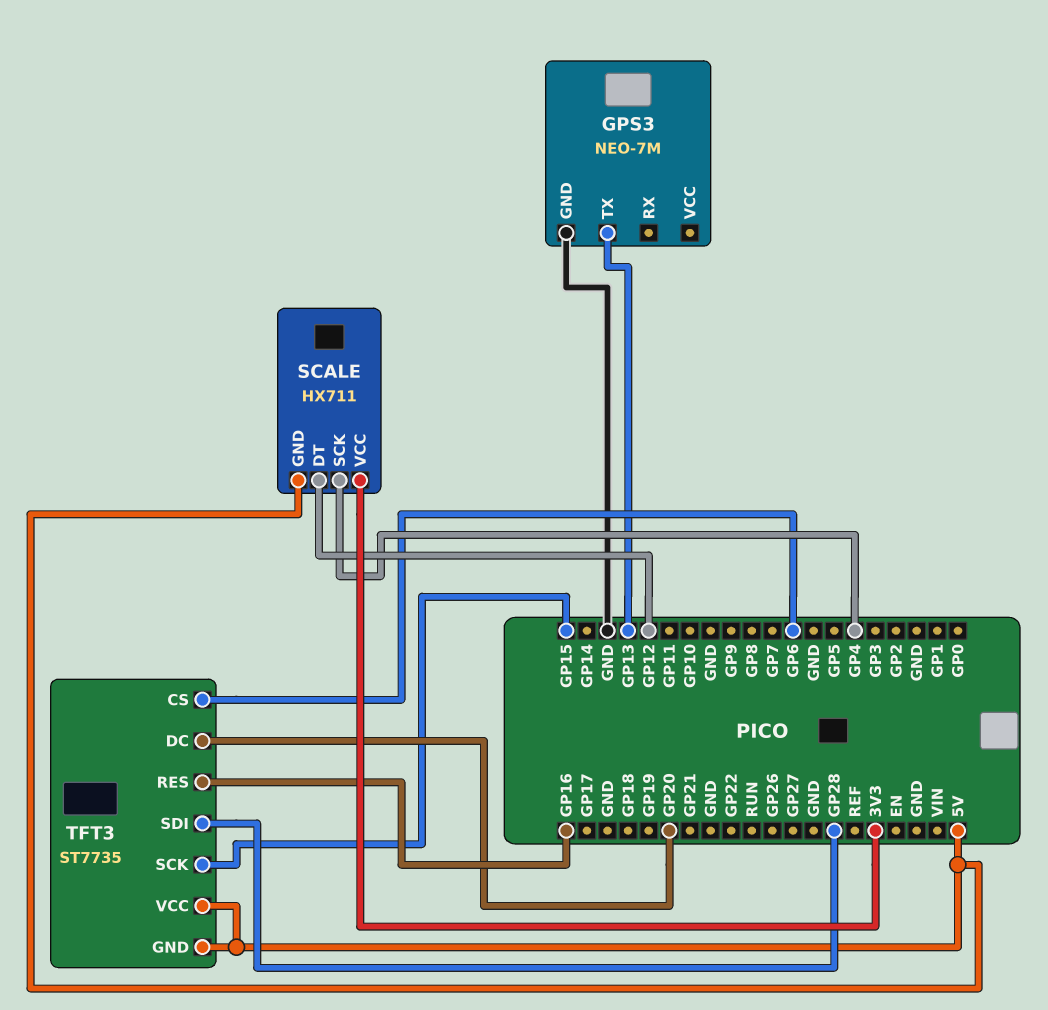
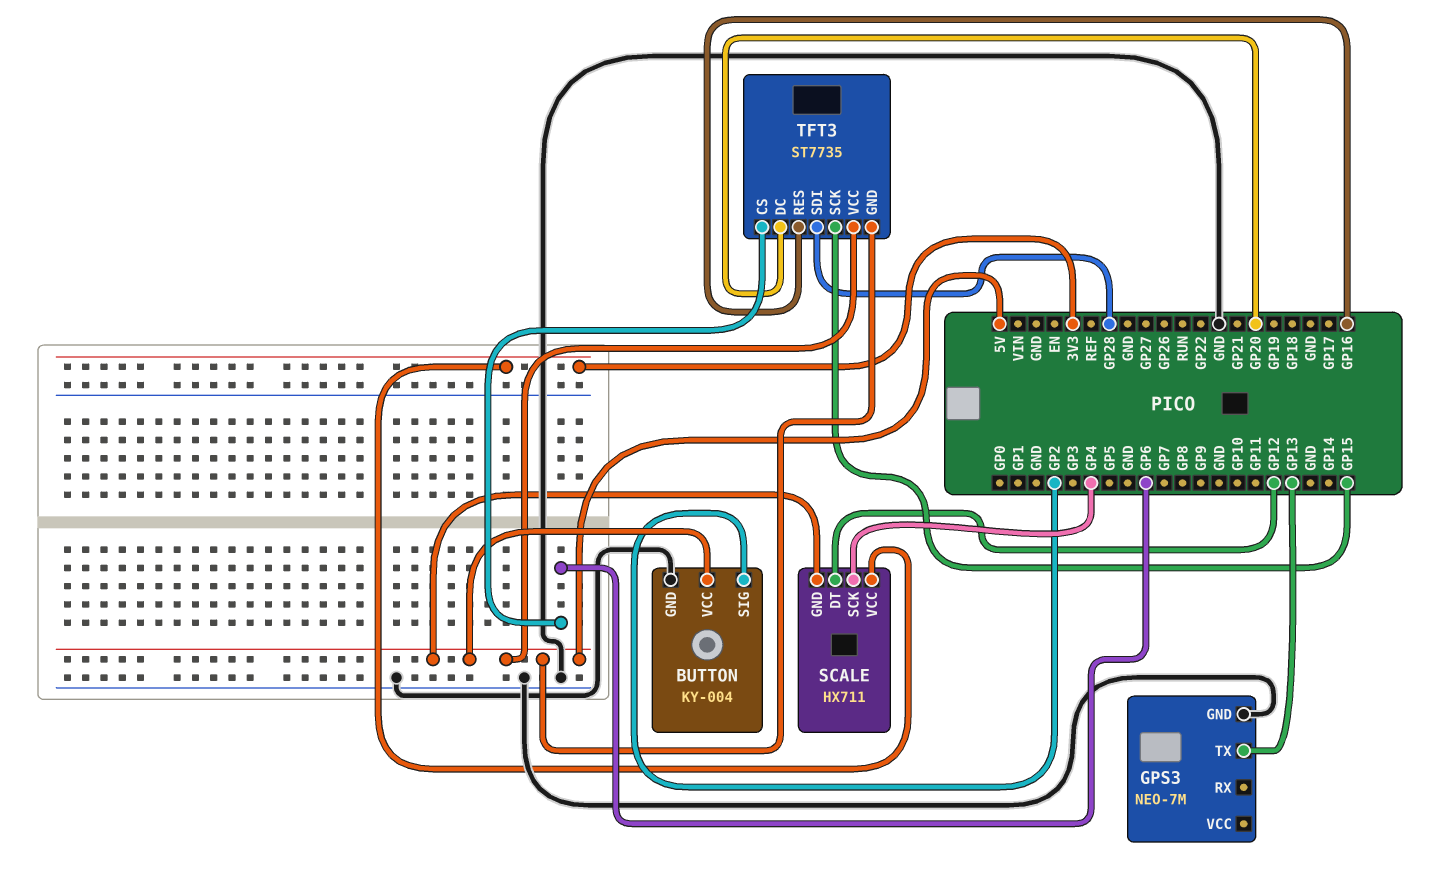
BUTTON: none -> KY-004
BUTTON pin GND: none -> GND
BUTTON pin SIG: none -> GP2
BUTTON pin VCC: none -> 5V

